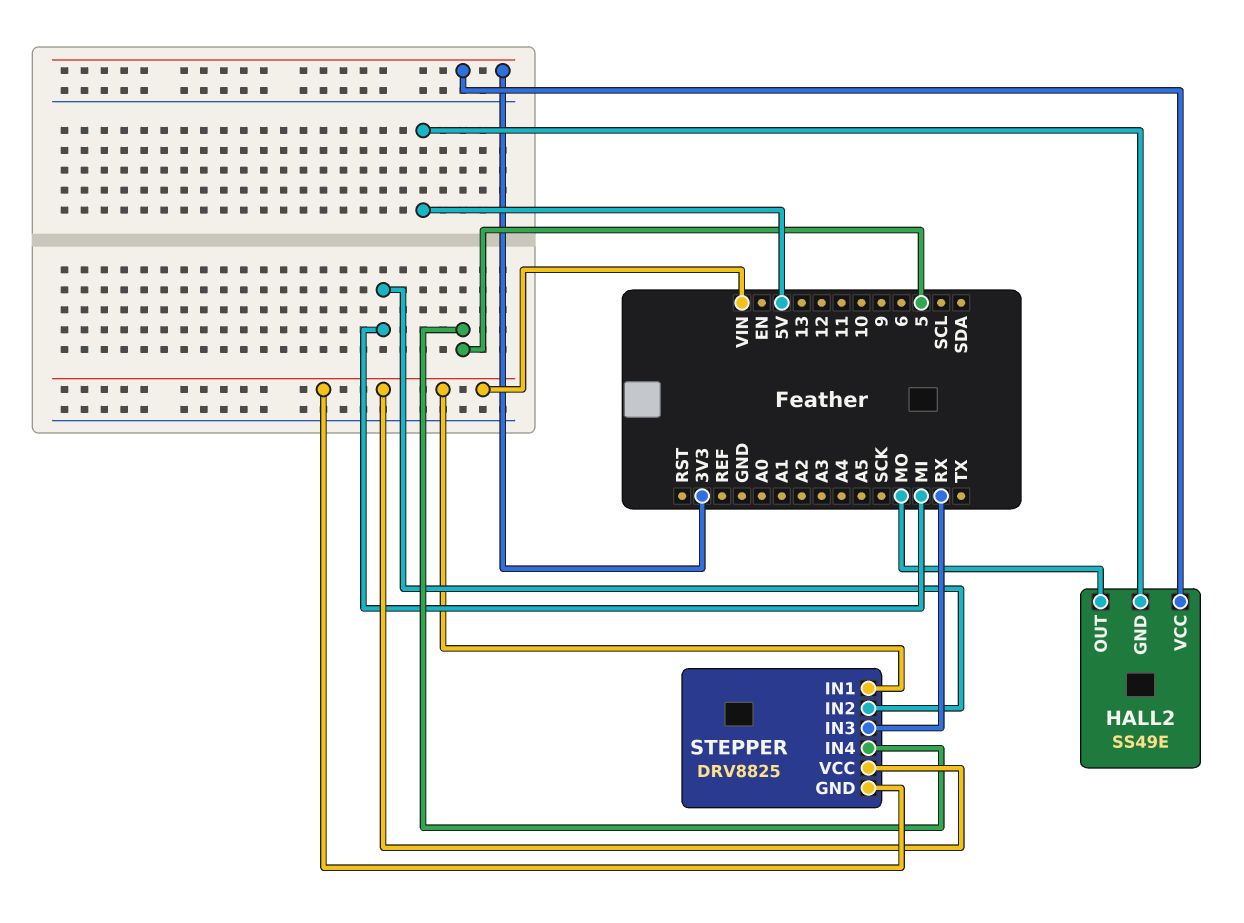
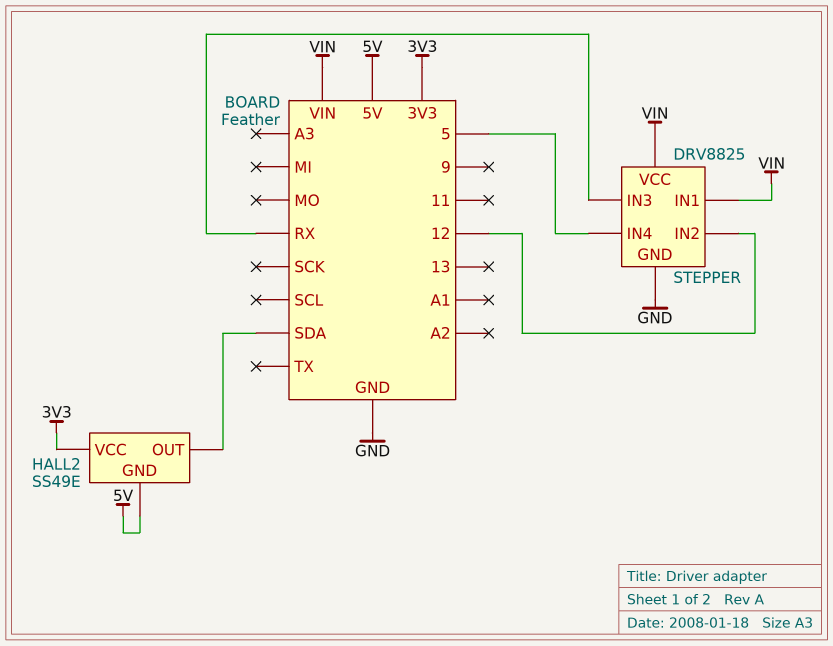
HALL2 pin OUT: MO -> SDA
STEPPER pin GND: VIN -> GND
STEPPER pin IN2: MI -> 12

